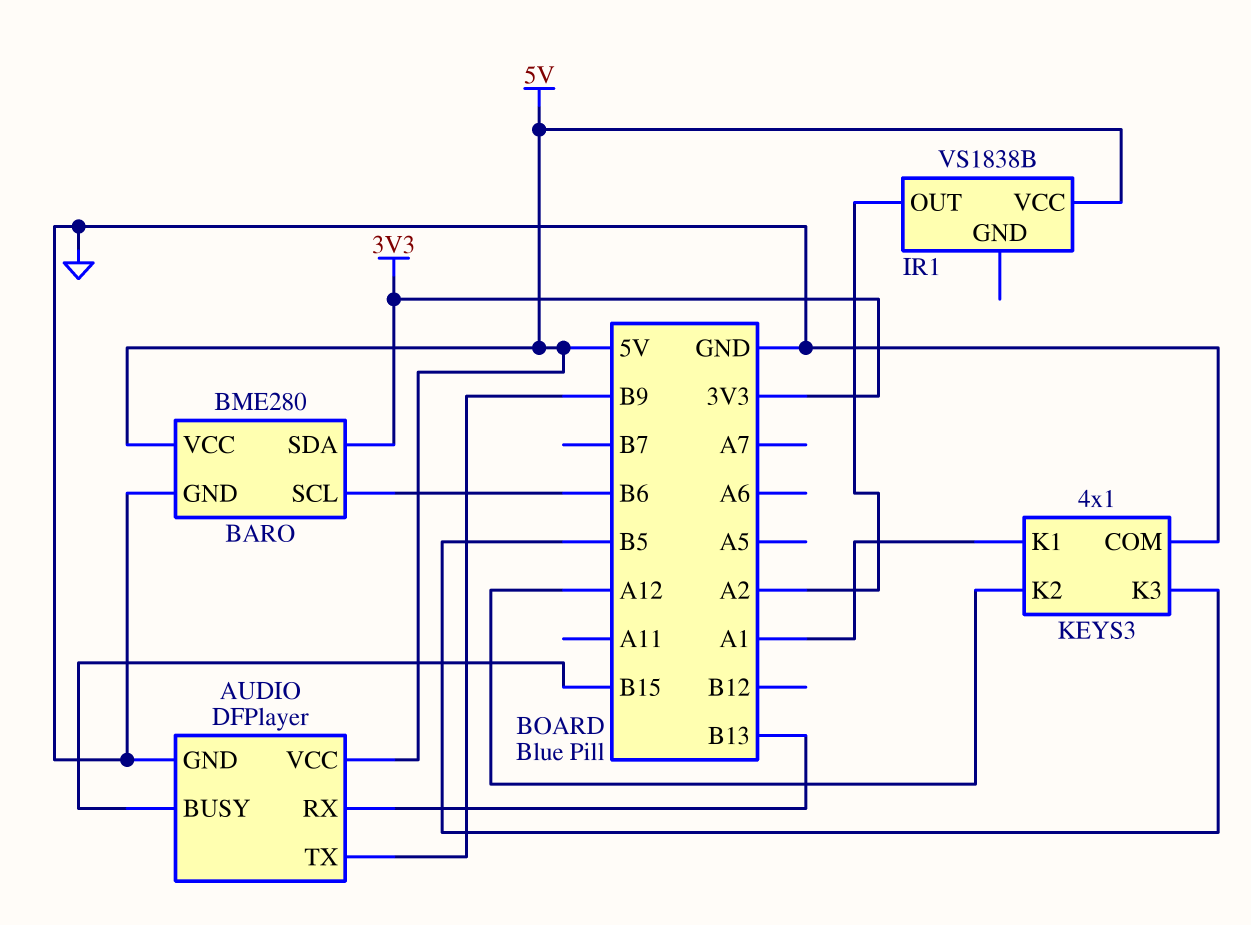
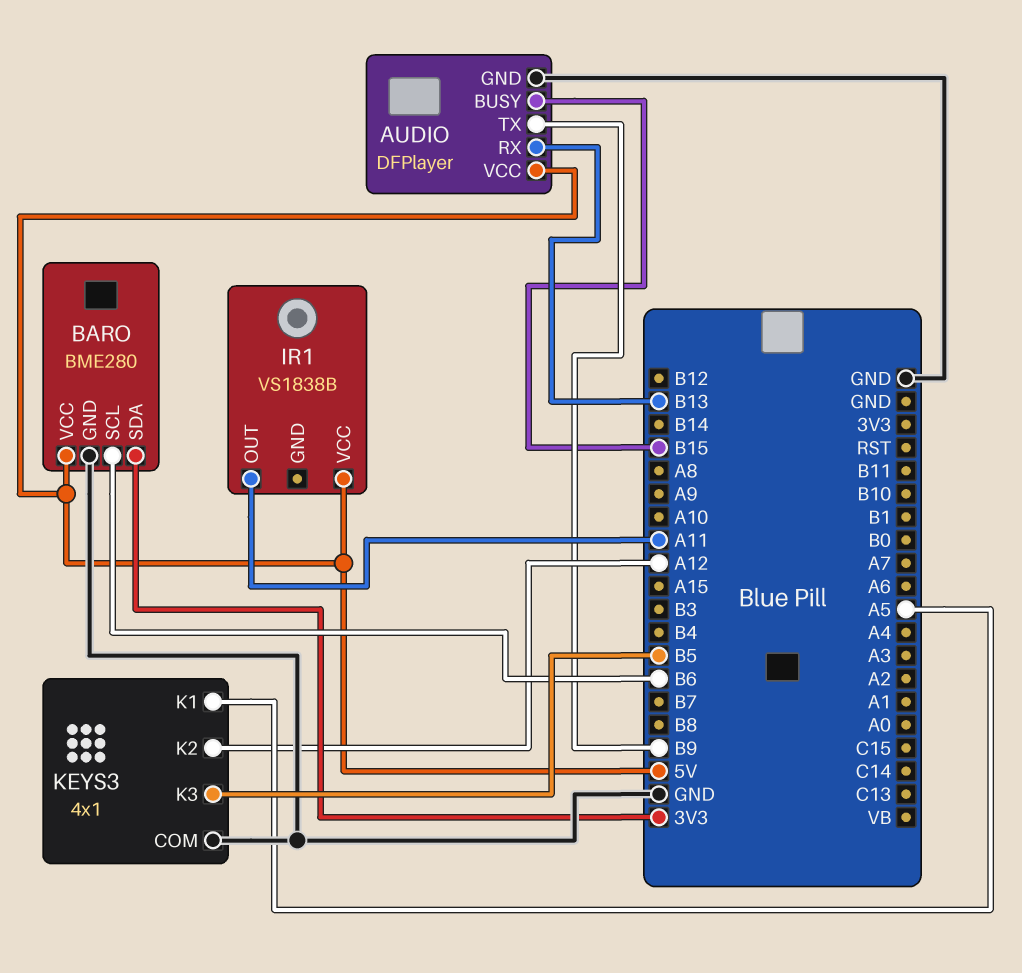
IR1 pin OUT: A2 -> A11
KEYS3 pin K1: A1 -> A5

